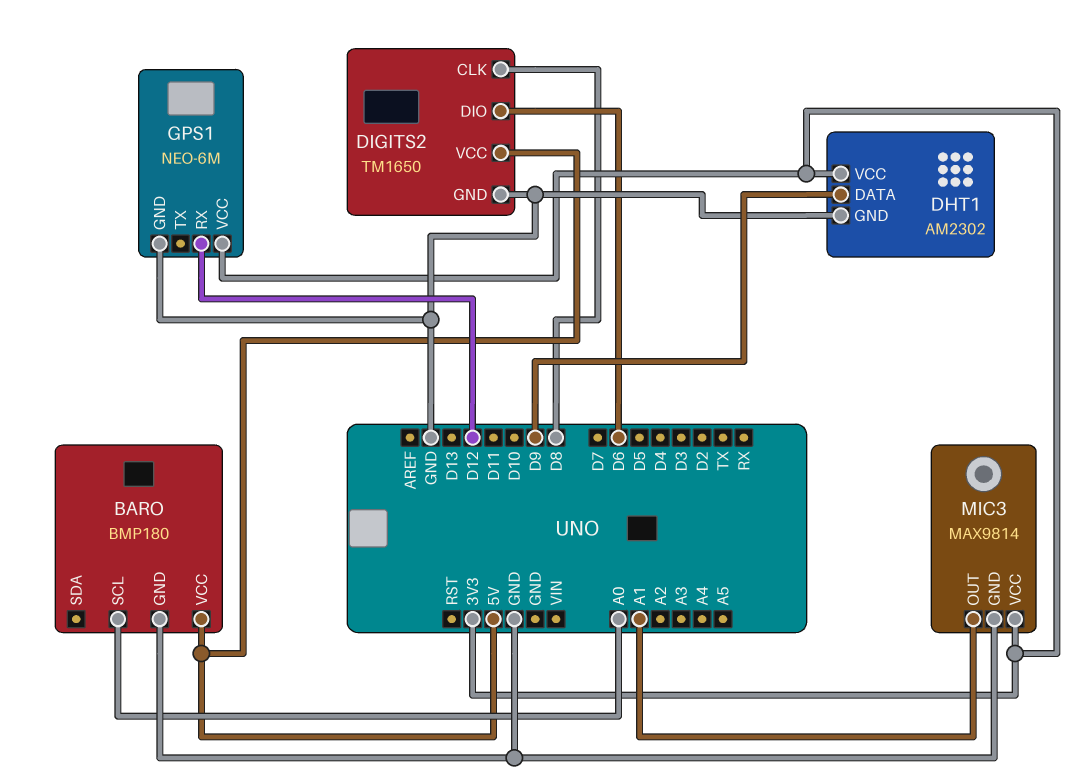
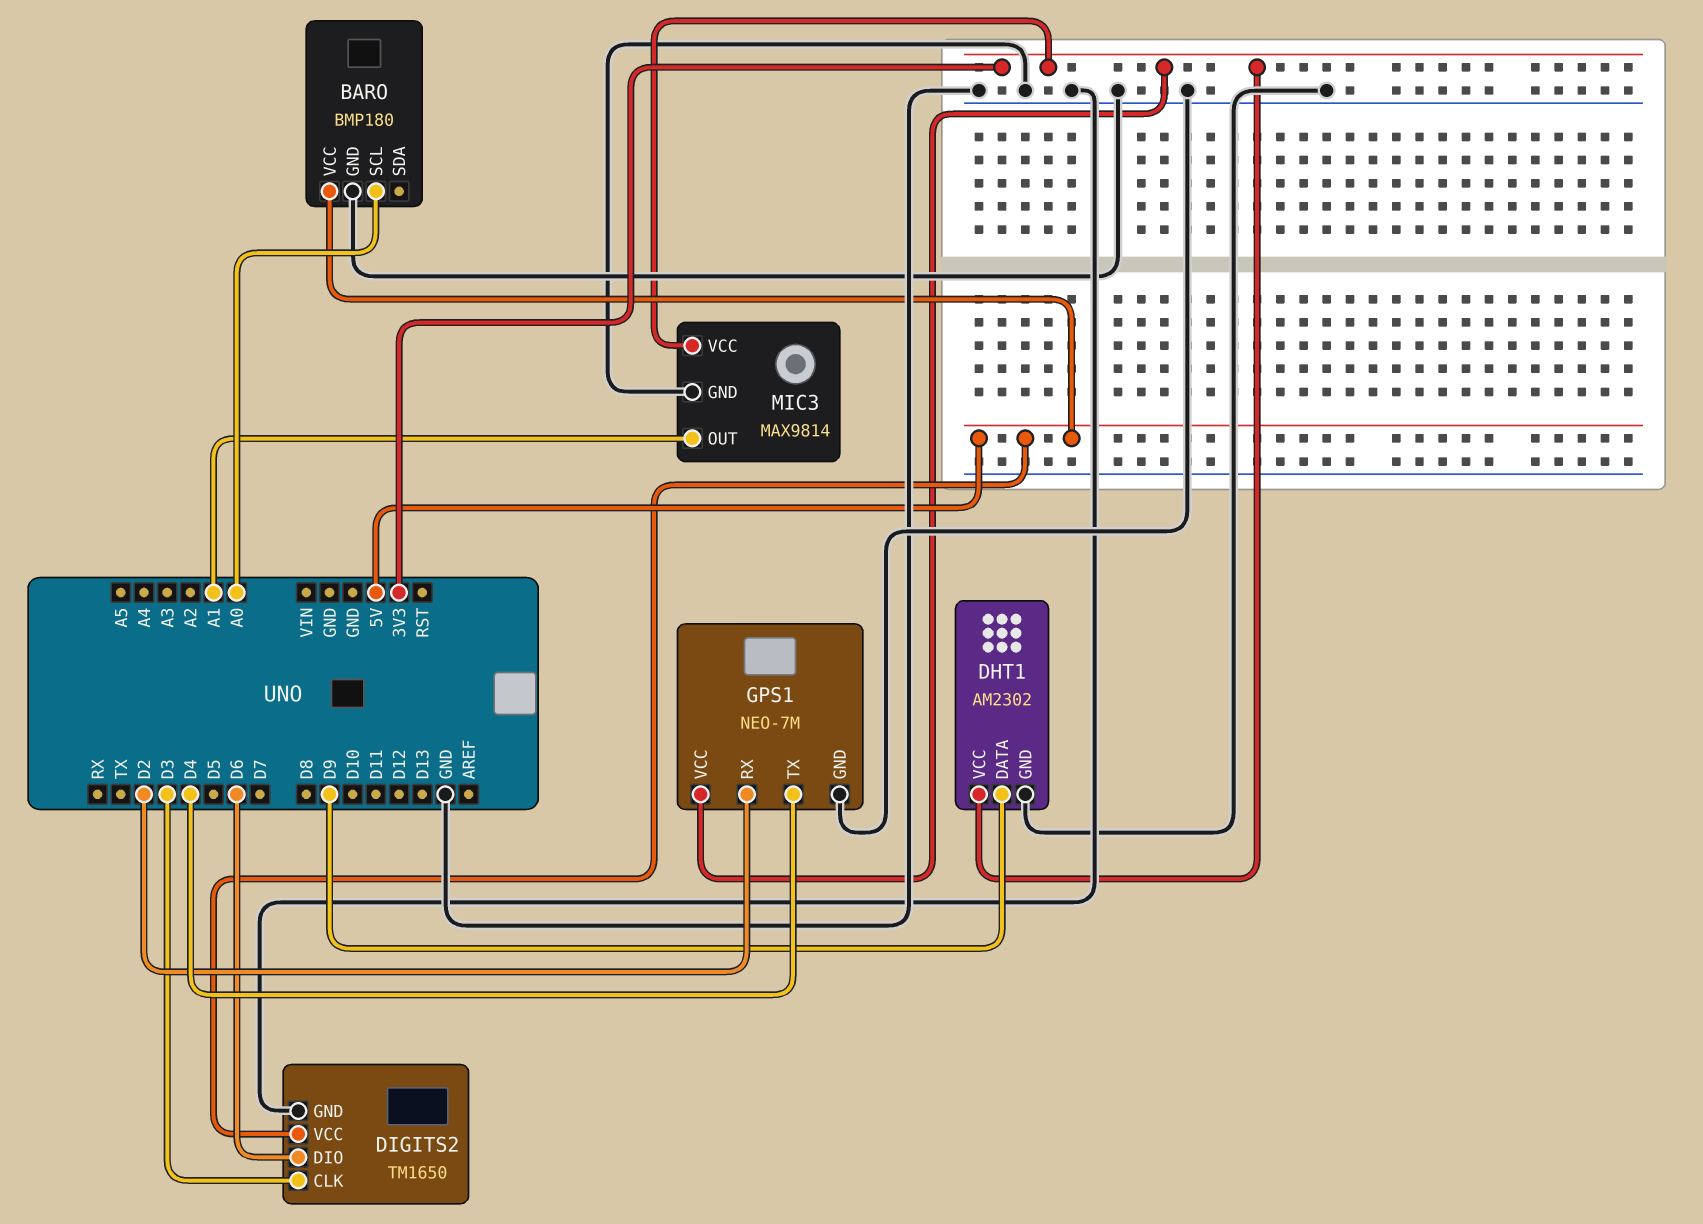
DIGITS2 pin CLK: D8 -> D3
GPS1: NEO-6M -> NEO-7M
GPS1 pin RX: D12 -> D2
GPS1 pin TX: none -> D4

